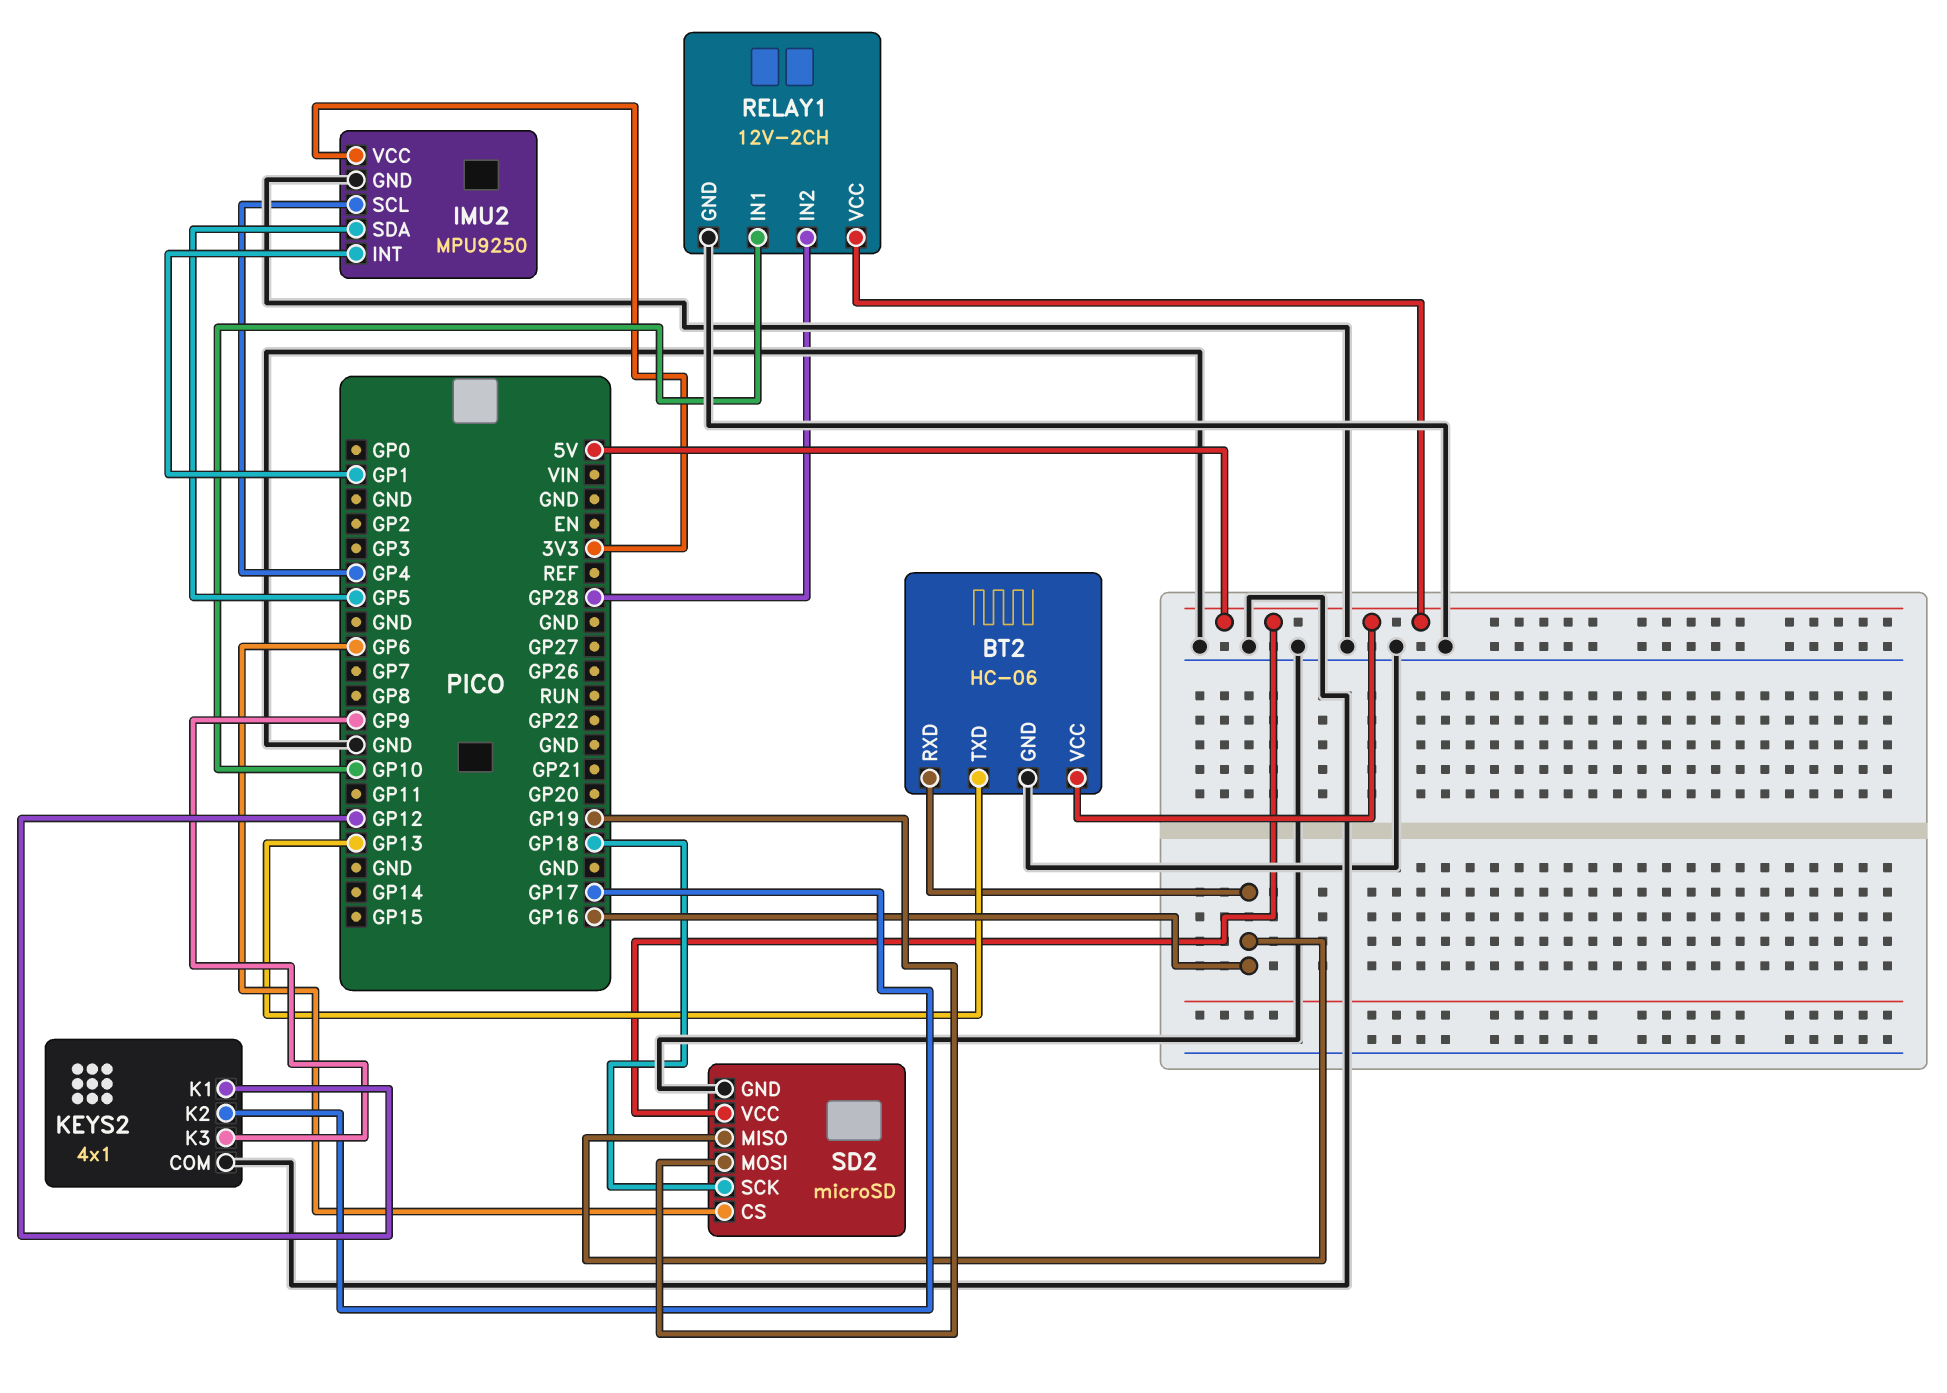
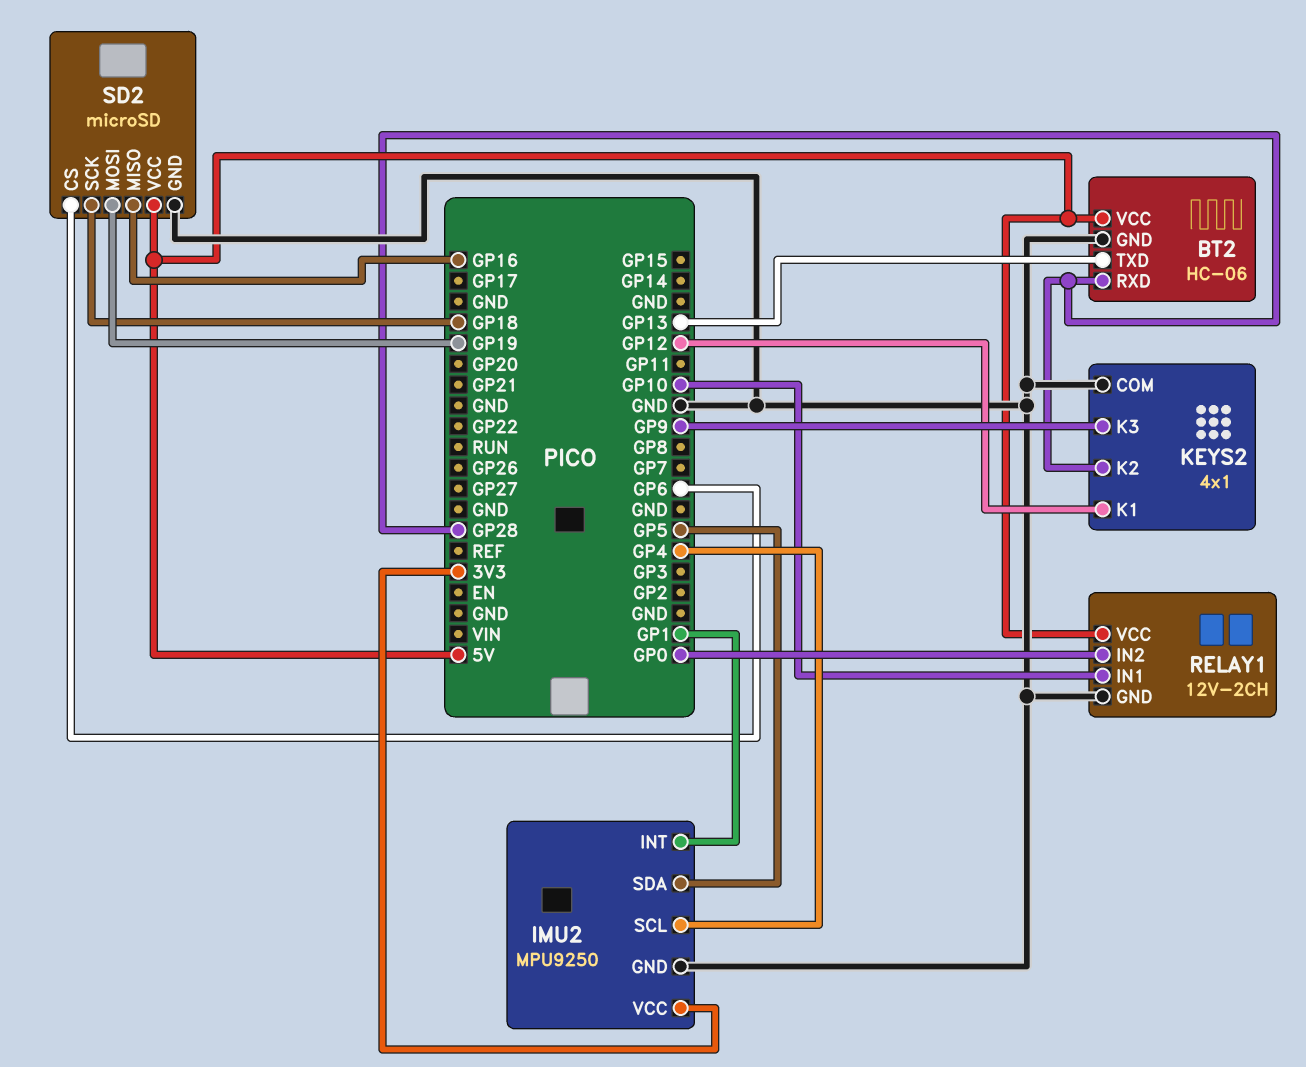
BT2 pin RXD: GP16 -> GP28
KEYS2 pin K2: GP17 -> GP28
RELAY1 pin IN2: GP28 -> GP0

